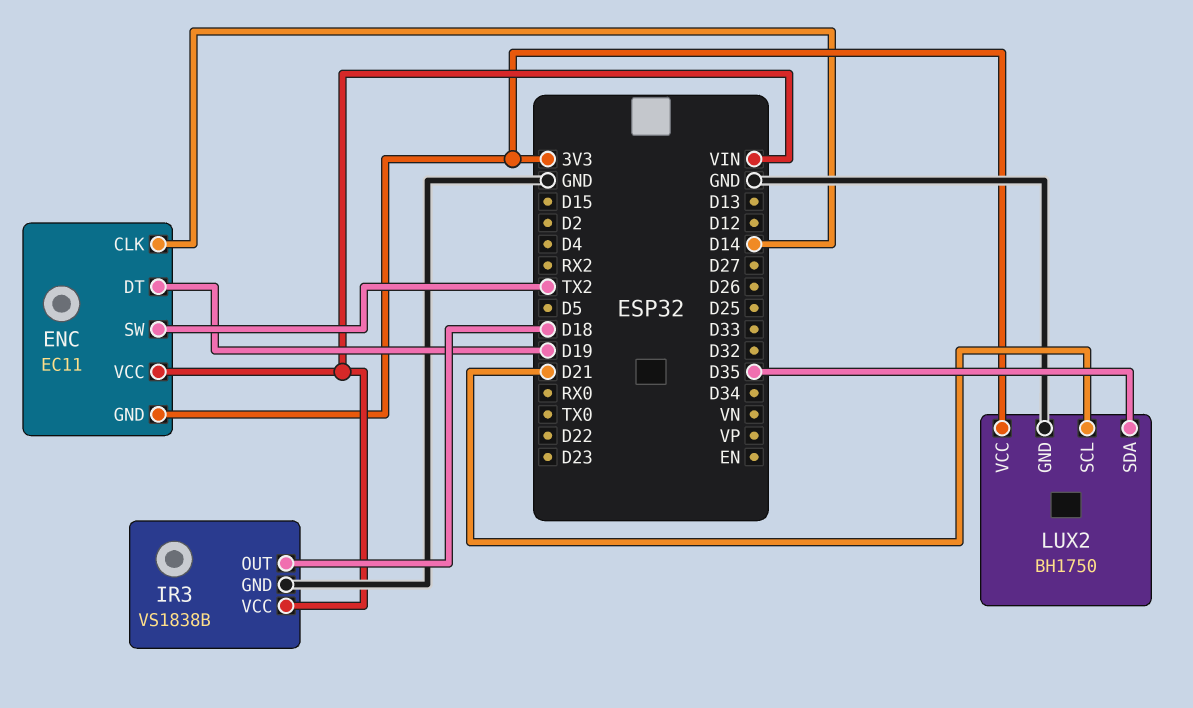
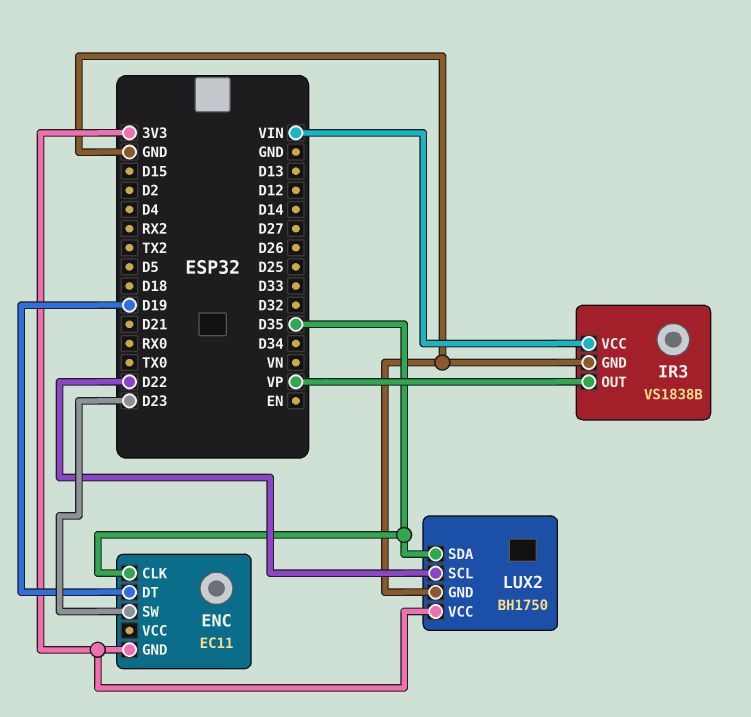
ENC pin CLK: D14 -> D35
ENC pin SW: TX2 -> D23
ENC pin VCC: VIN -> none
IR3 pin OUT: D18 -> VP
LUX2 pin SCL: D21 -> D22

